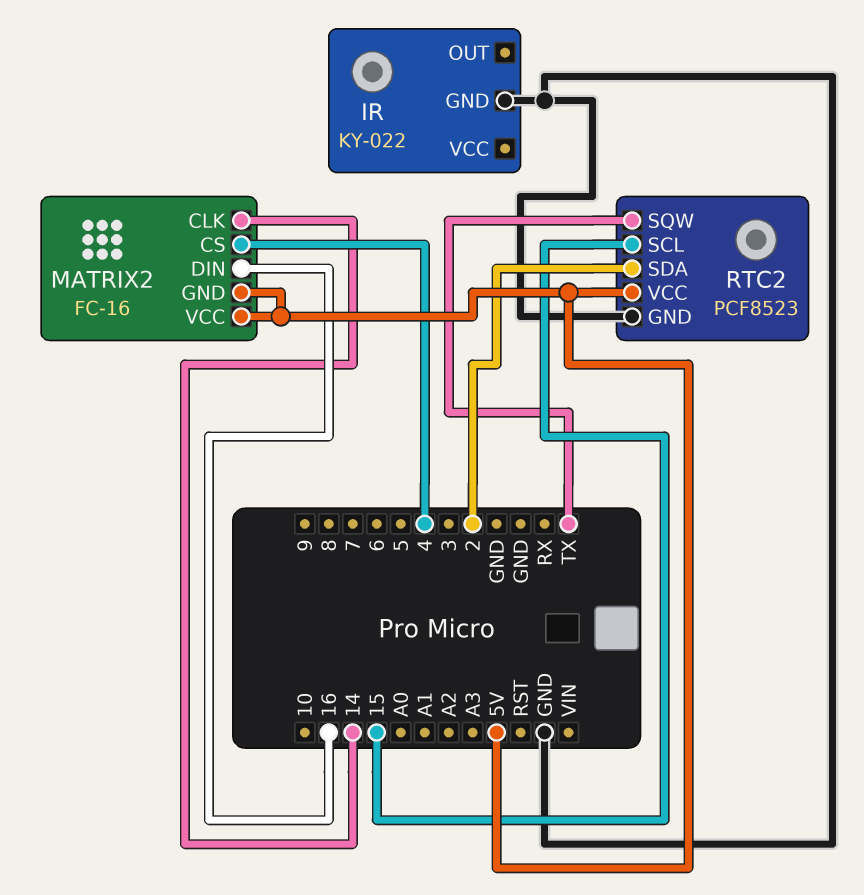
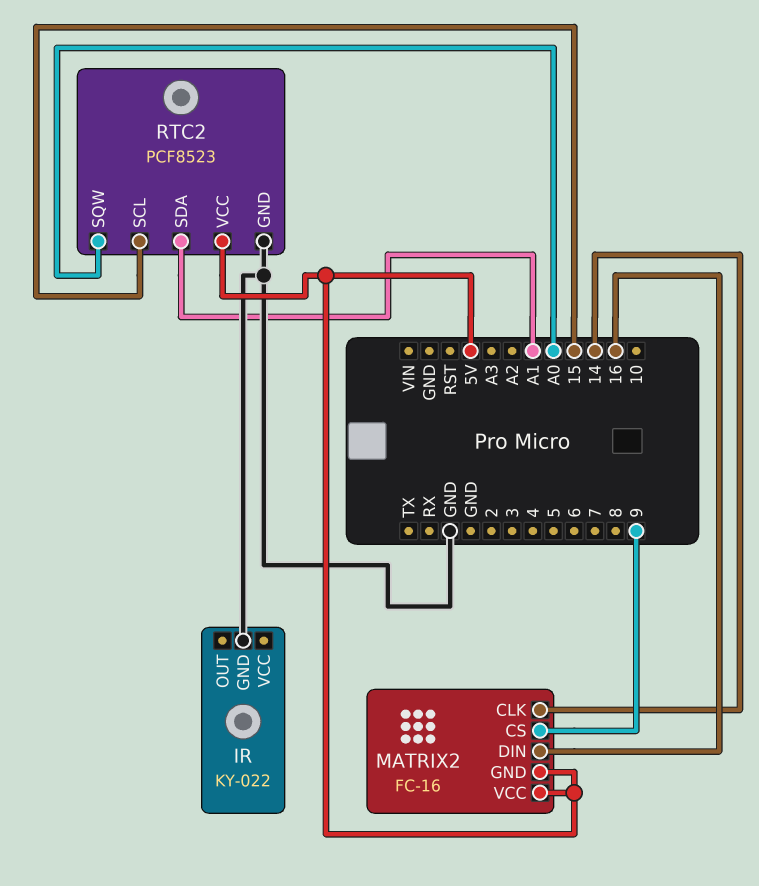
MATRIX2 pin CS: 4 -> 9
RTC2 pin SDA: 2 -> A1
RTC2 pin SQW: TX -> A0

